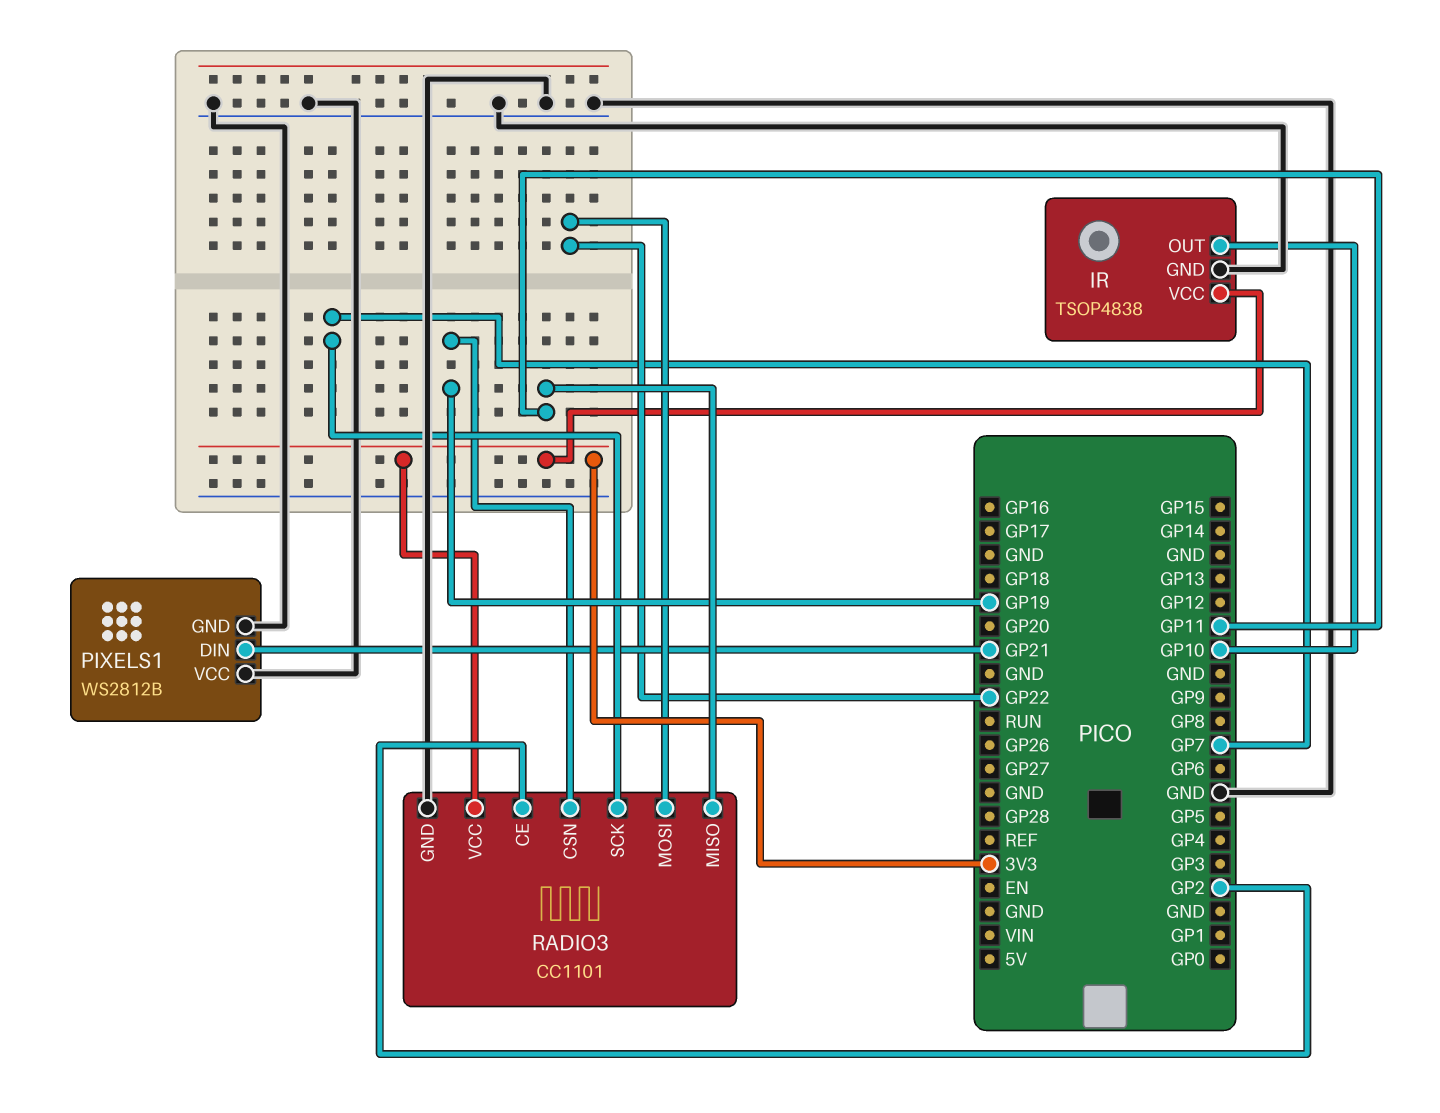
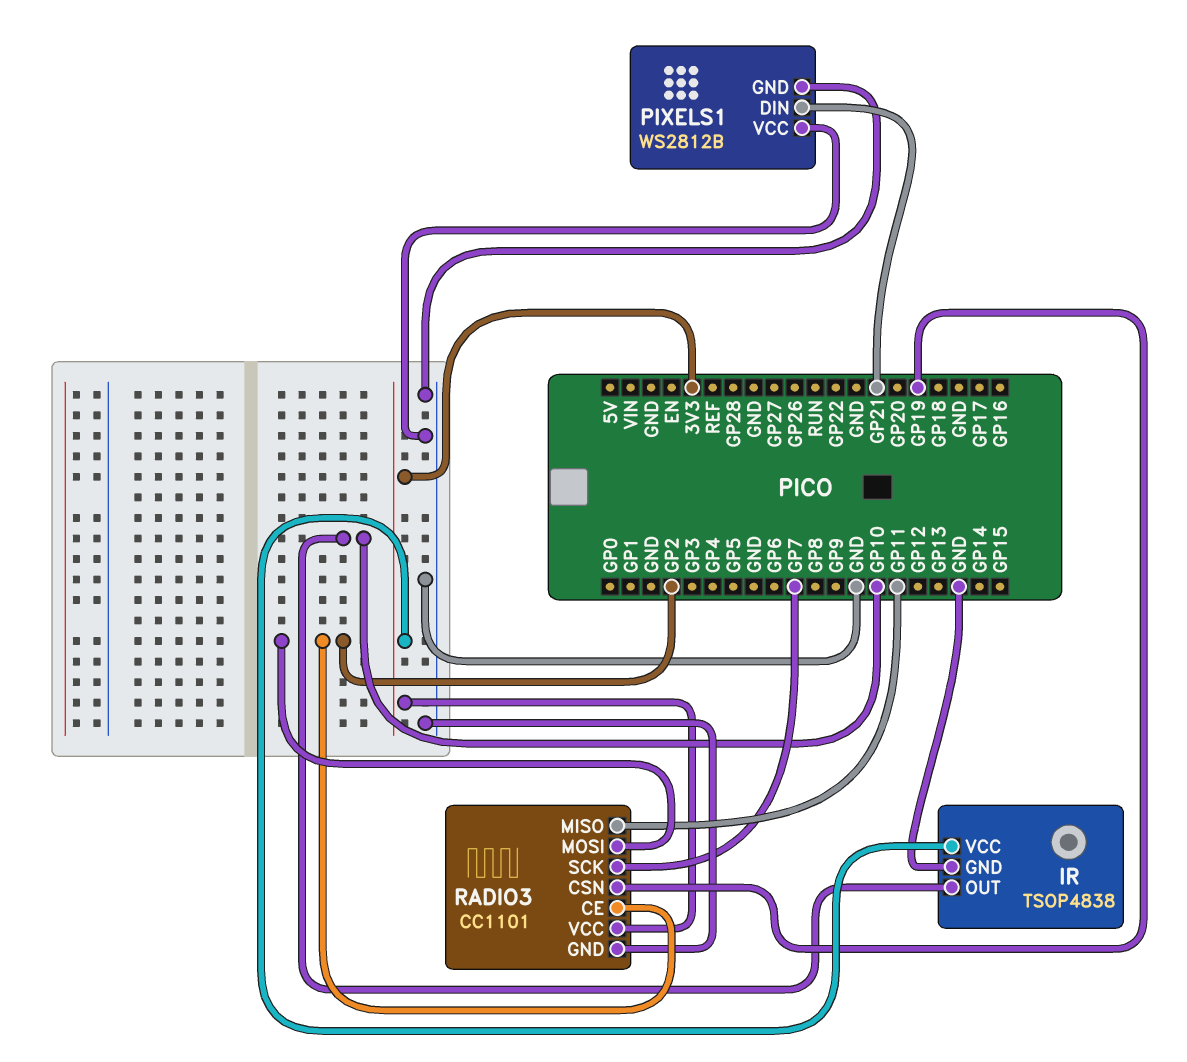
RADIO3 pin MOSI: GP22 -> GP2

